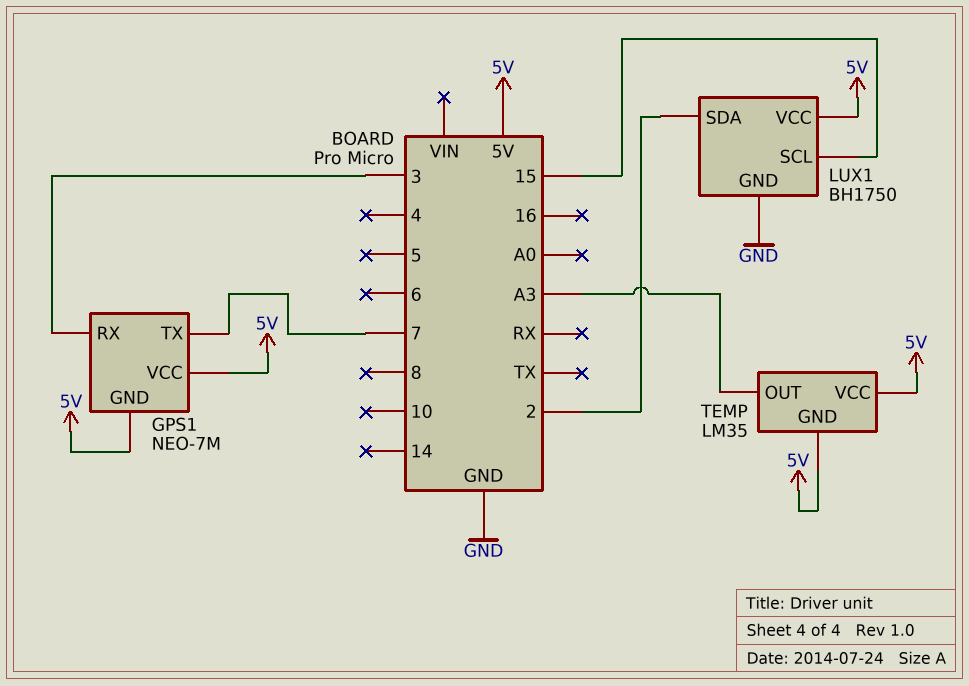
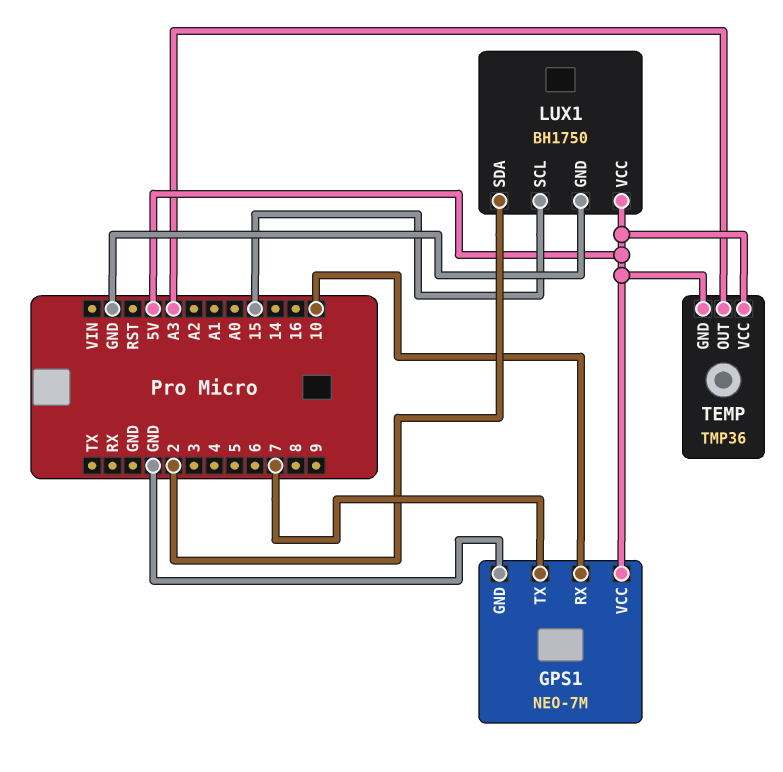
GPS1 pin GND: 5V -> GND
GPS1 pin RX: 3 -> 10
TEMP: LM35 -> TMP36

